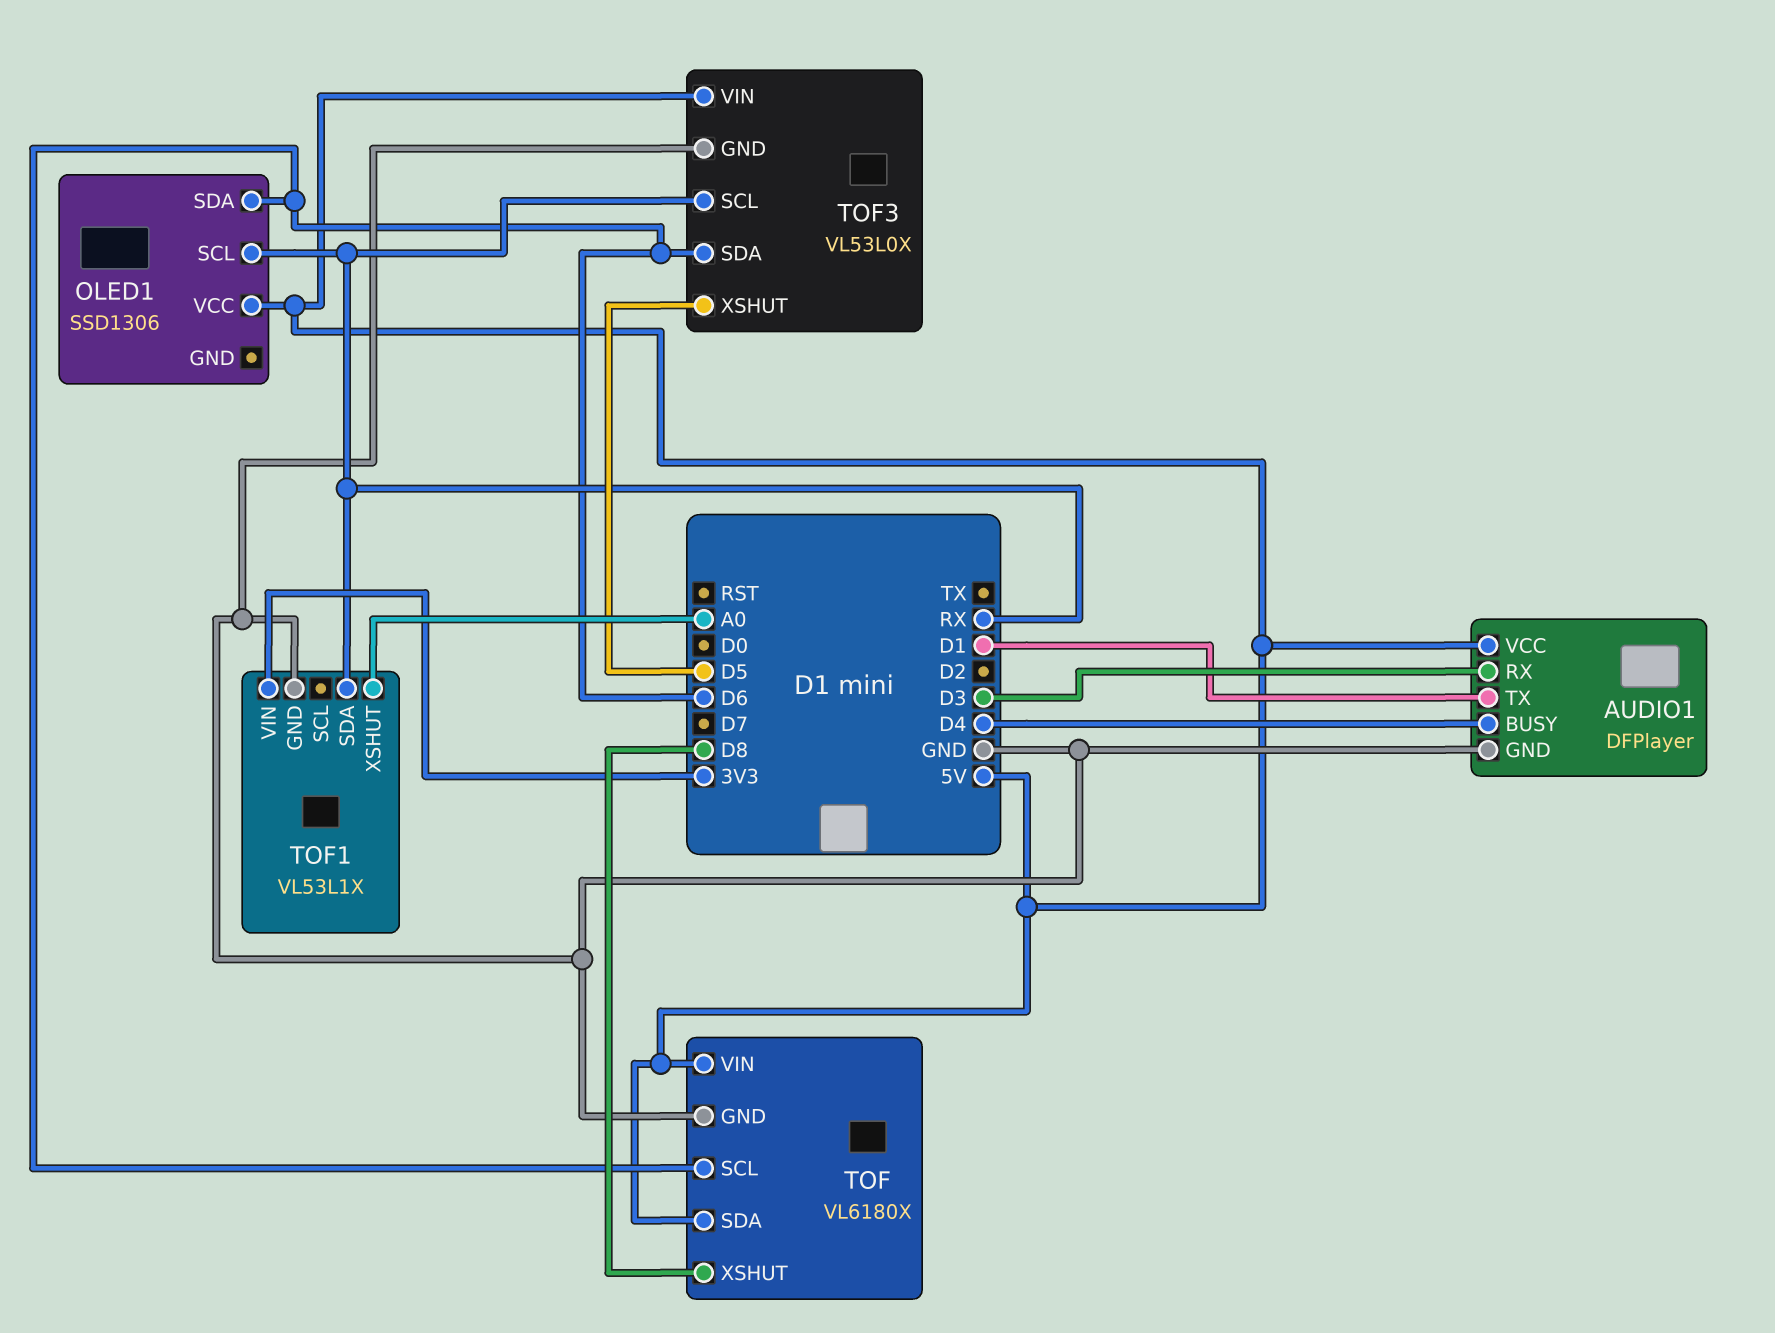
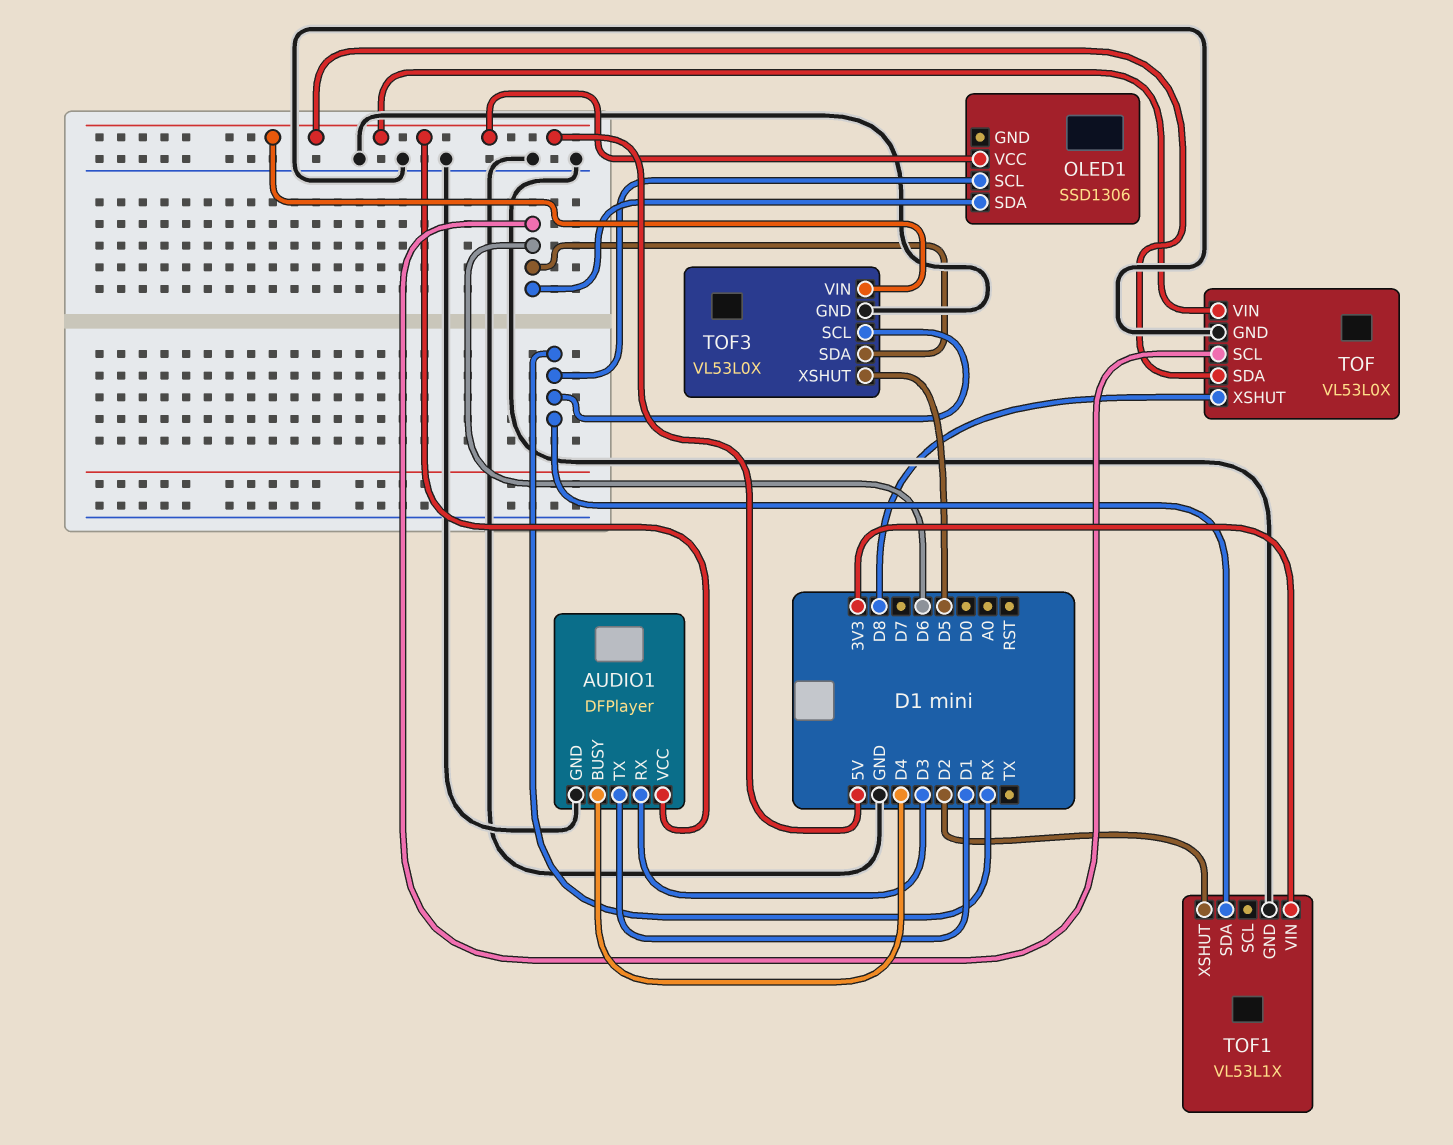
TOF: VL6180X -> VL53L0X
TOF1 pin XSHUT: A0 -> D2

